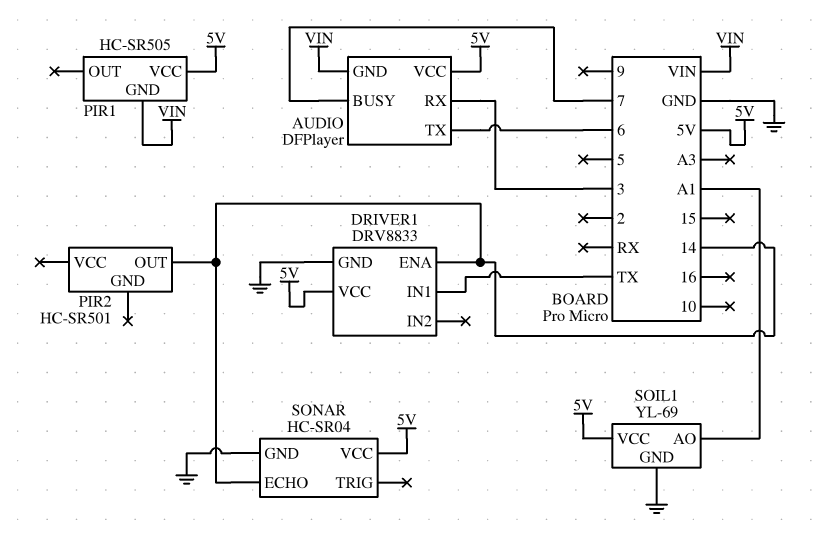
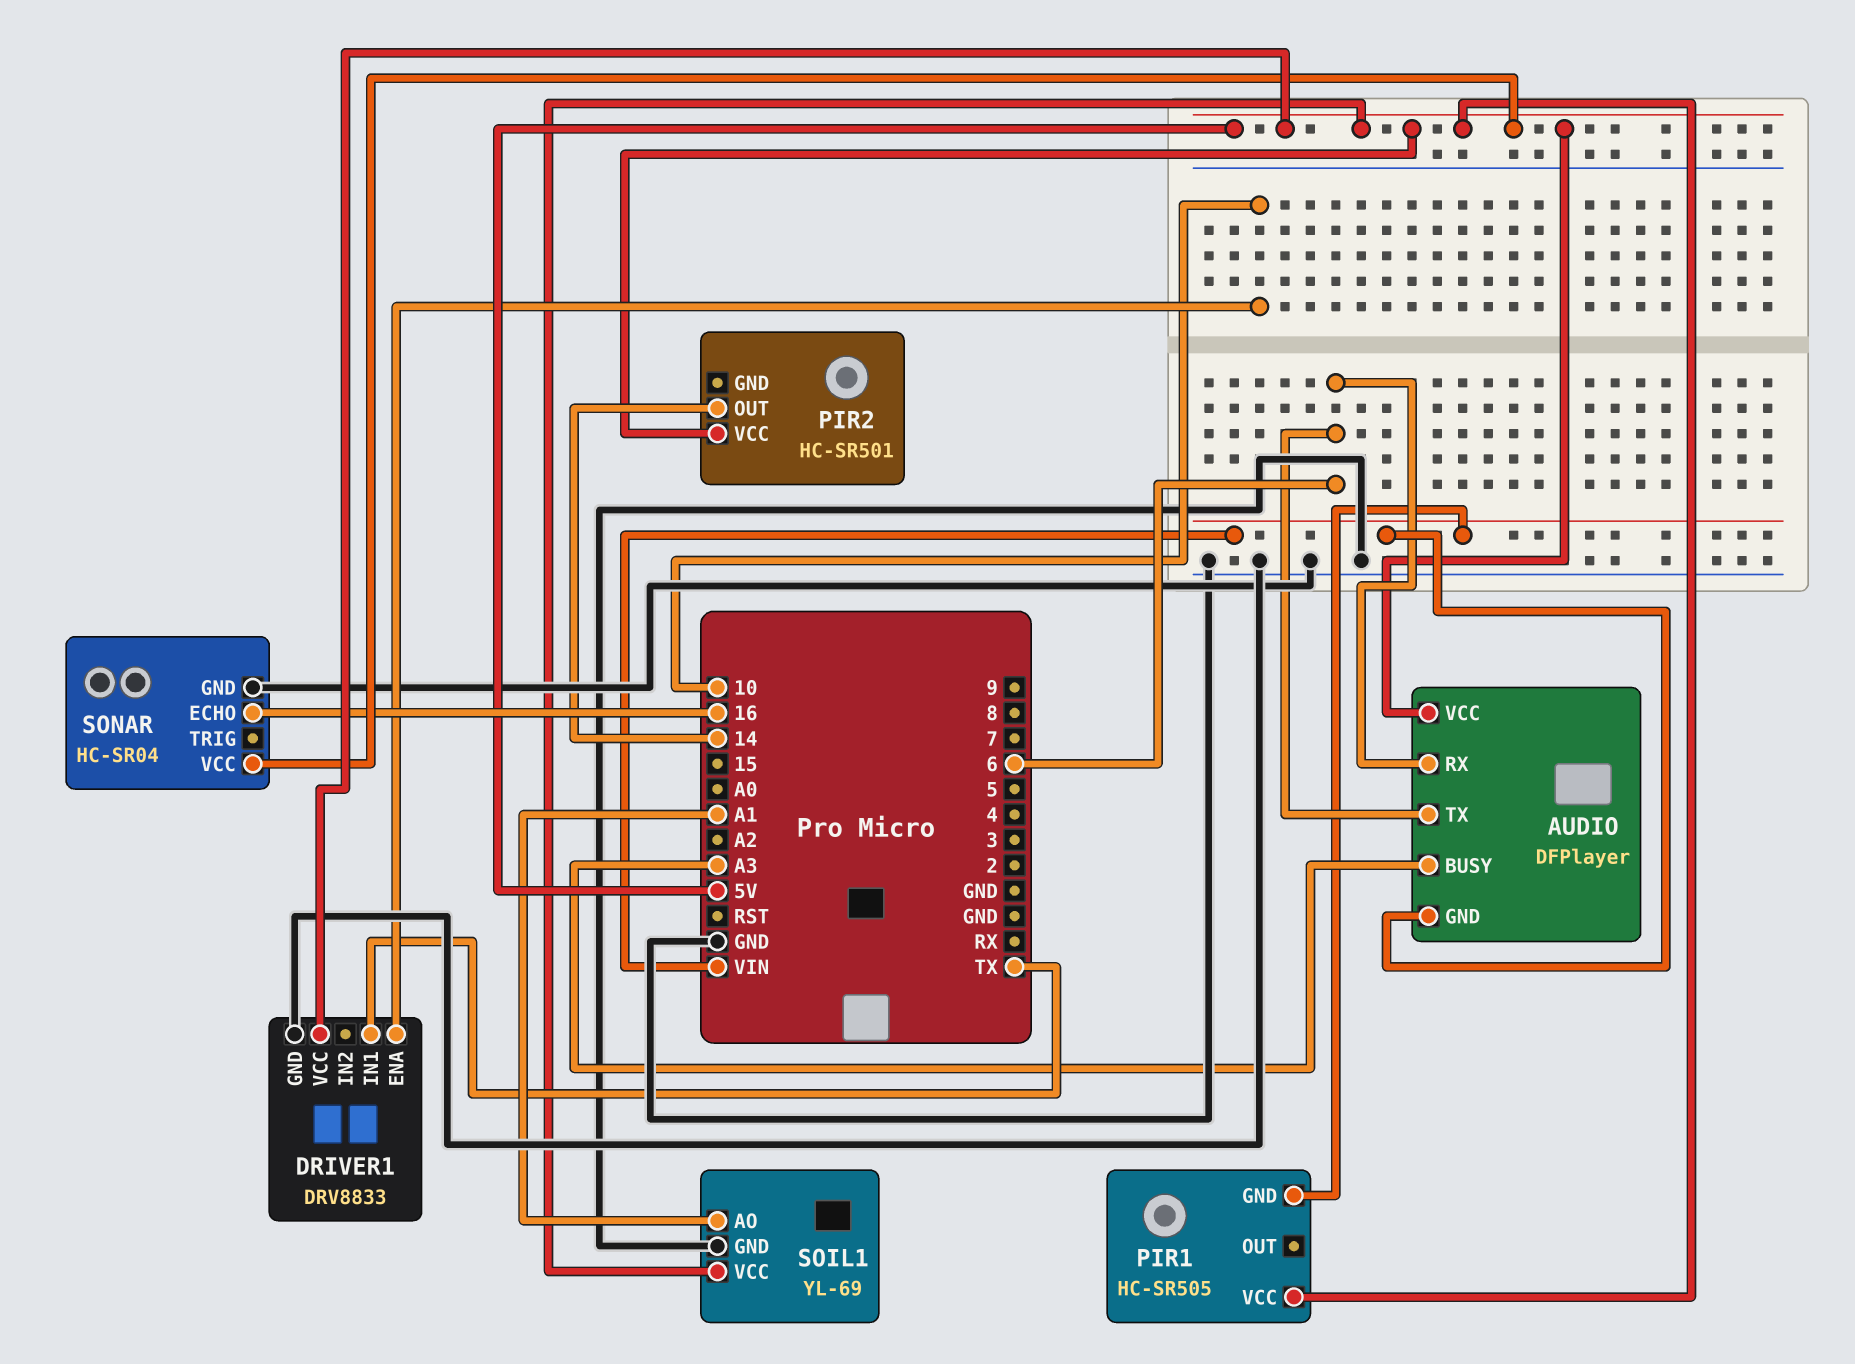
AUDIO pin BUSY: 7 -> A3
AUDIO pin RX: 3 -> 6
DRIVER1 pin ENA: 14 -> 10
PIR2 pin VCC: none -> 5V
SONAR pin ECHO: 14 -> 16

